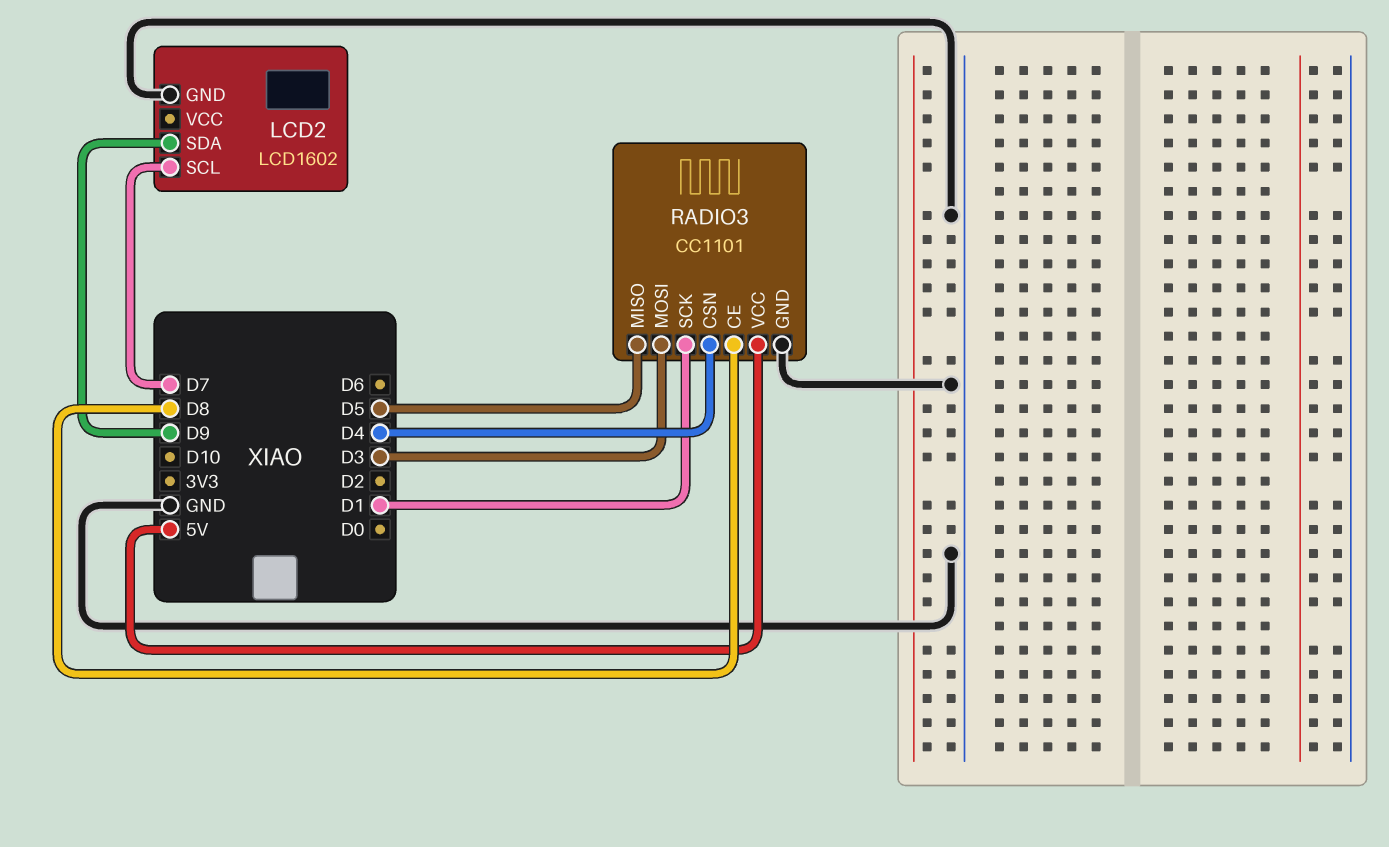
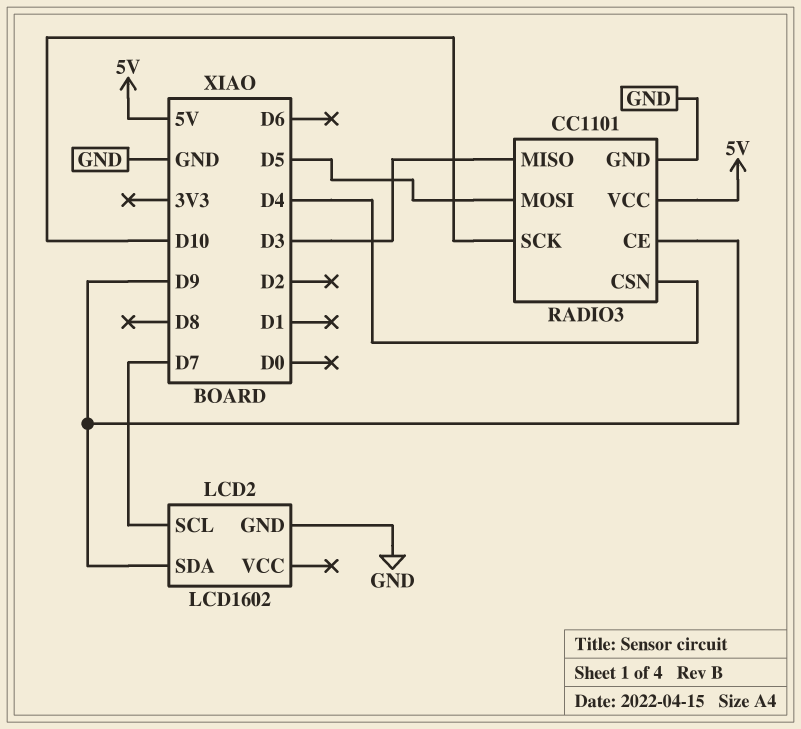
RADIO3 pin CE: D8 -> D9
RADIO3 pin MISO: D5 -> D3
RADIO3 pin MOSI: D3 -> D5
RADIO3 pin SCK: D1 -> D10

